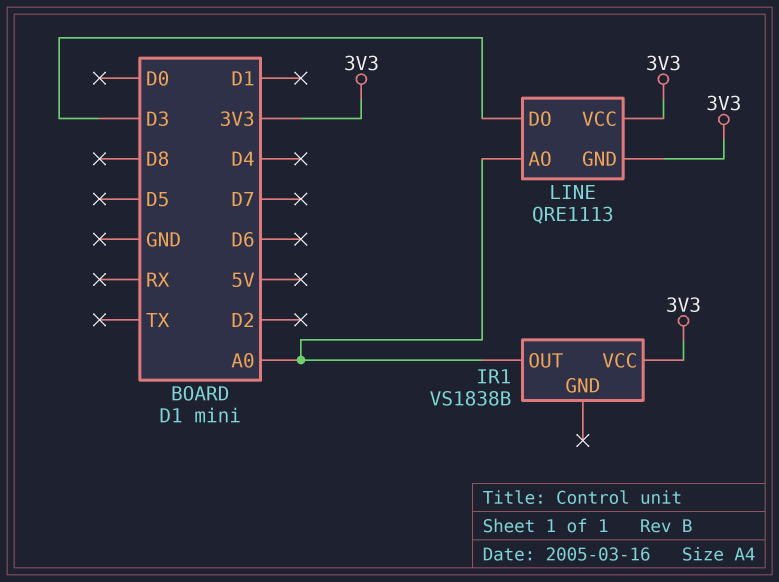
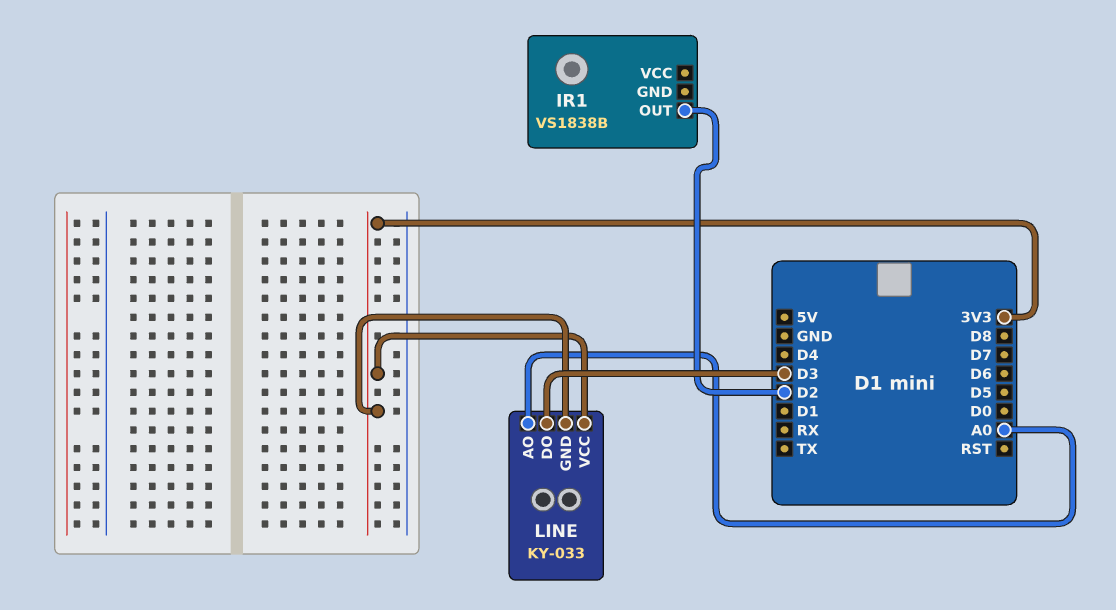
IR1 pin OUT: A0 -> D2
IR1 pin VCC: 3V3 -> none
LINE: QRE1113 -> KY-033

